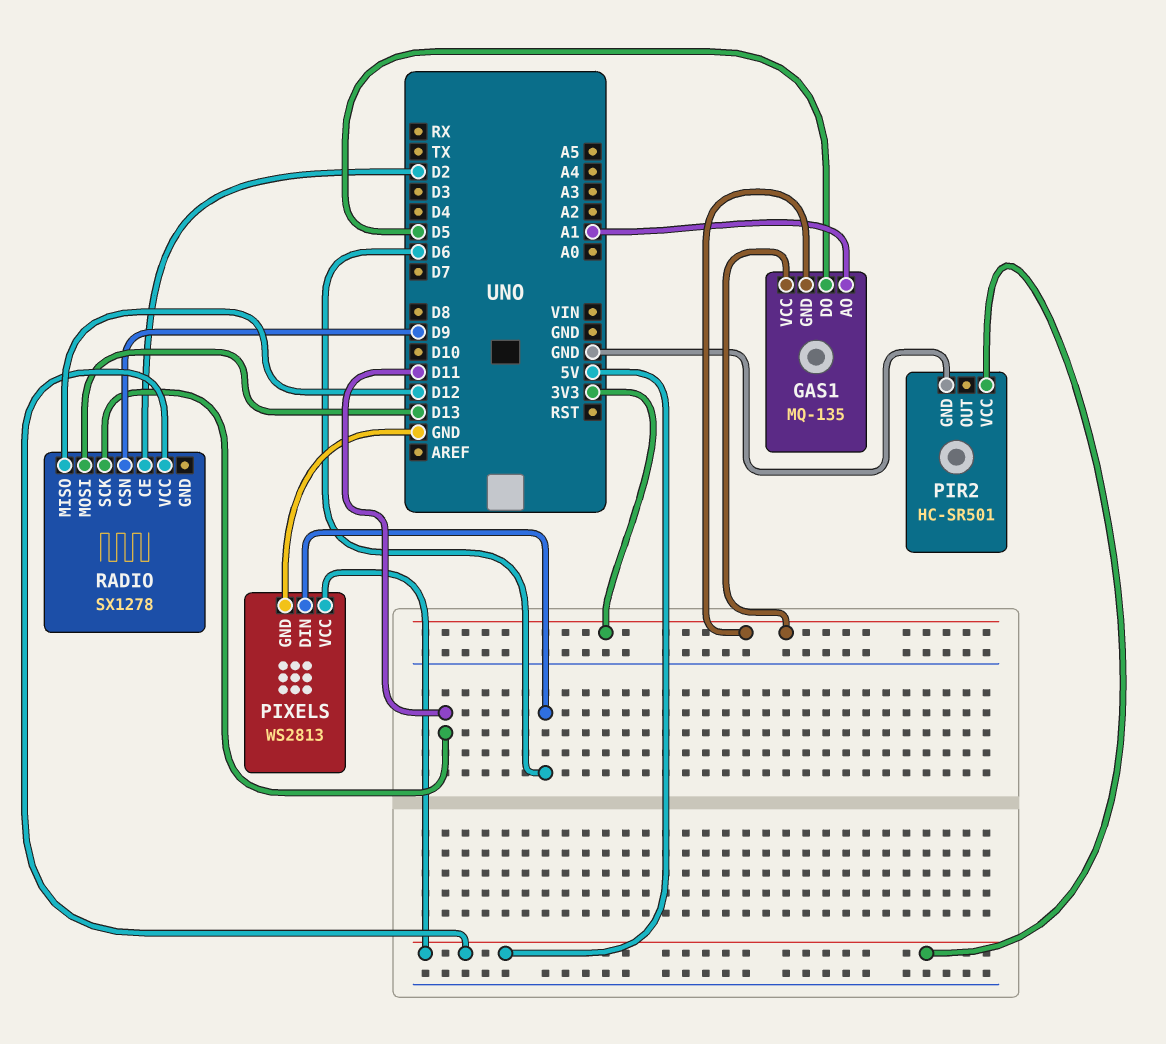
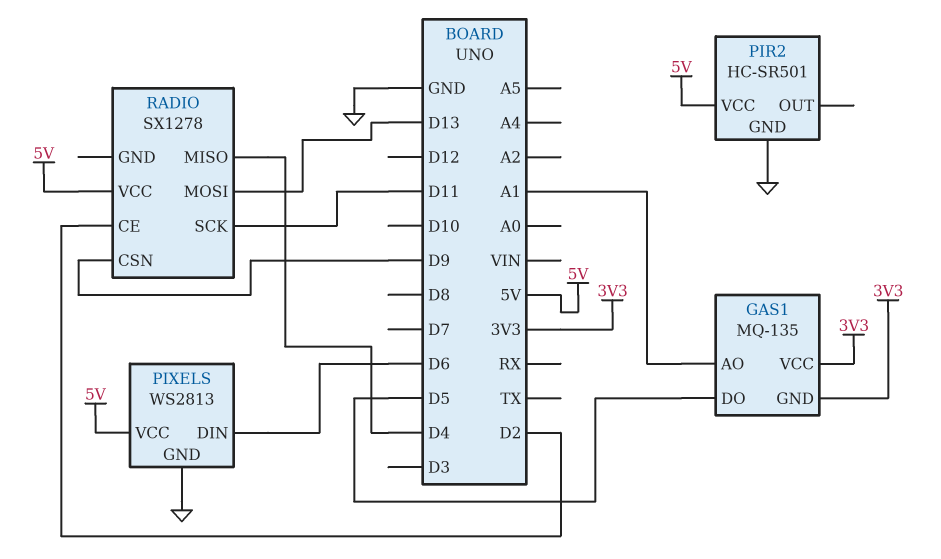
RADIO pin MISO: D12 -> D4

